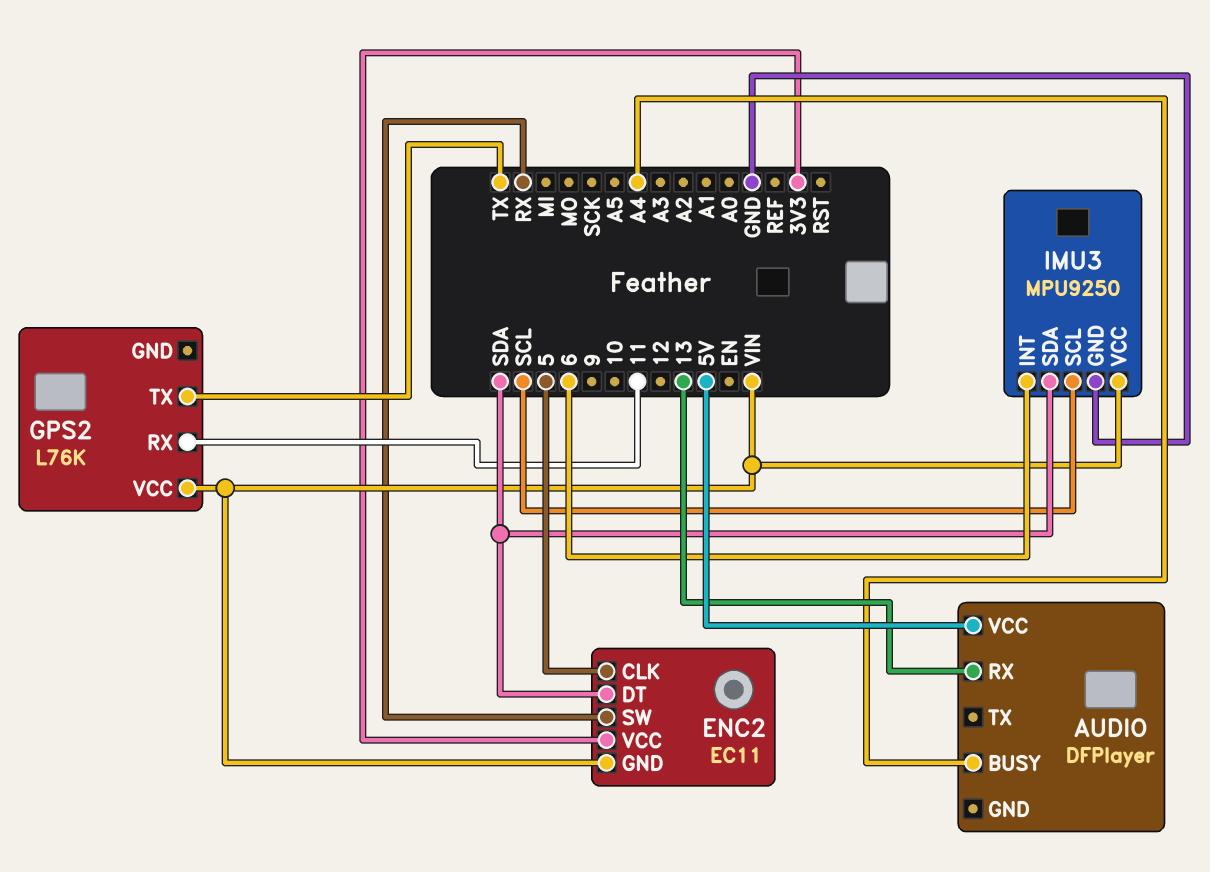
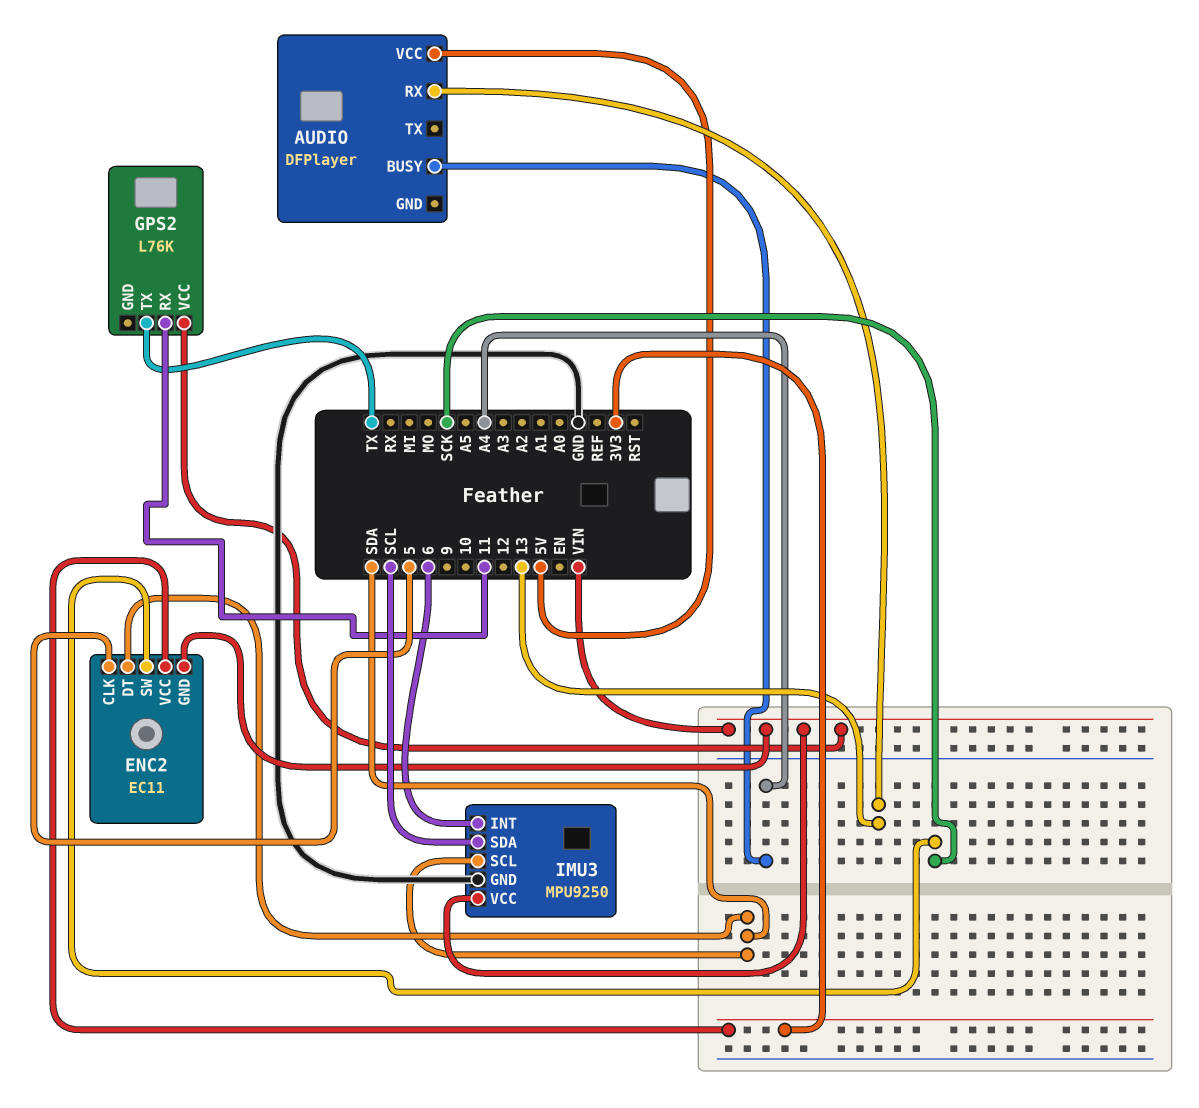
ENC2 pin SW: RX -> SCK
IMU3 pin SCL: SCL -> SDA
IMU3 pin SDA: SDA -> SCL

